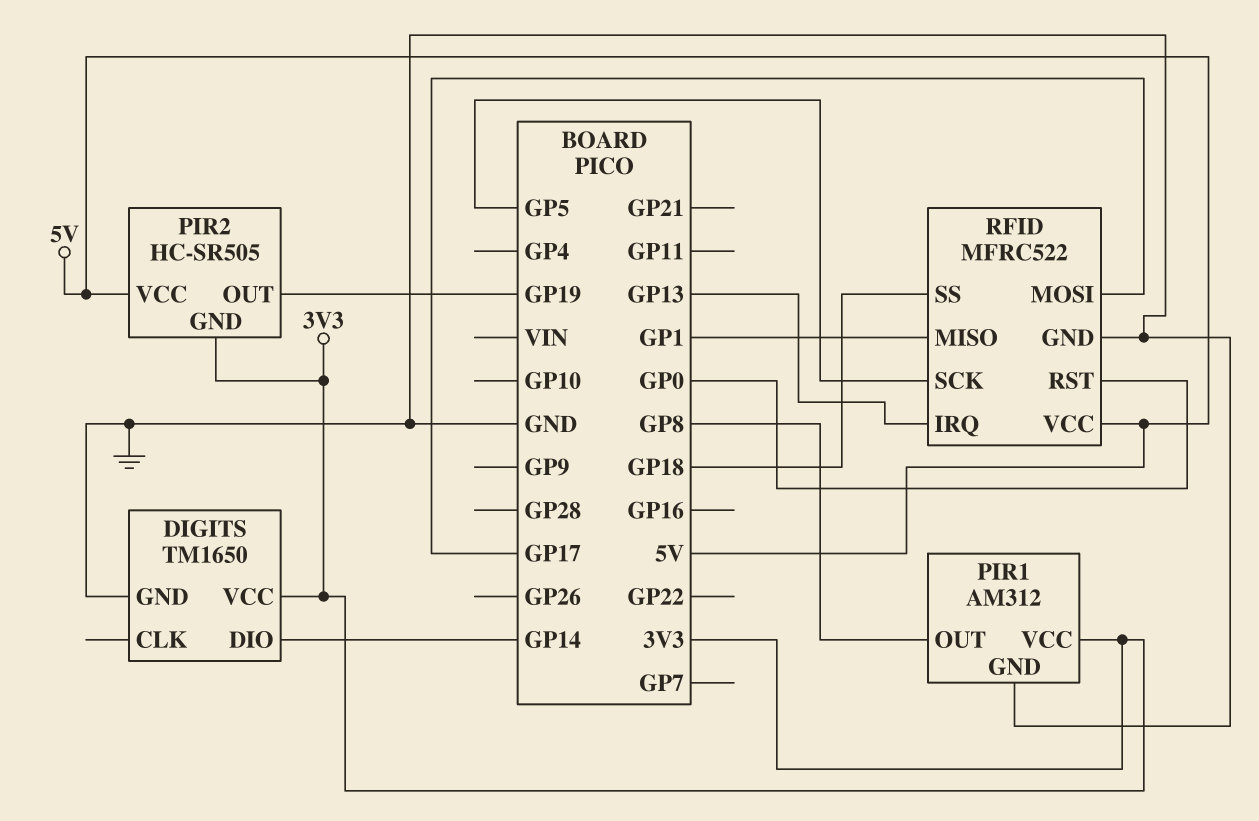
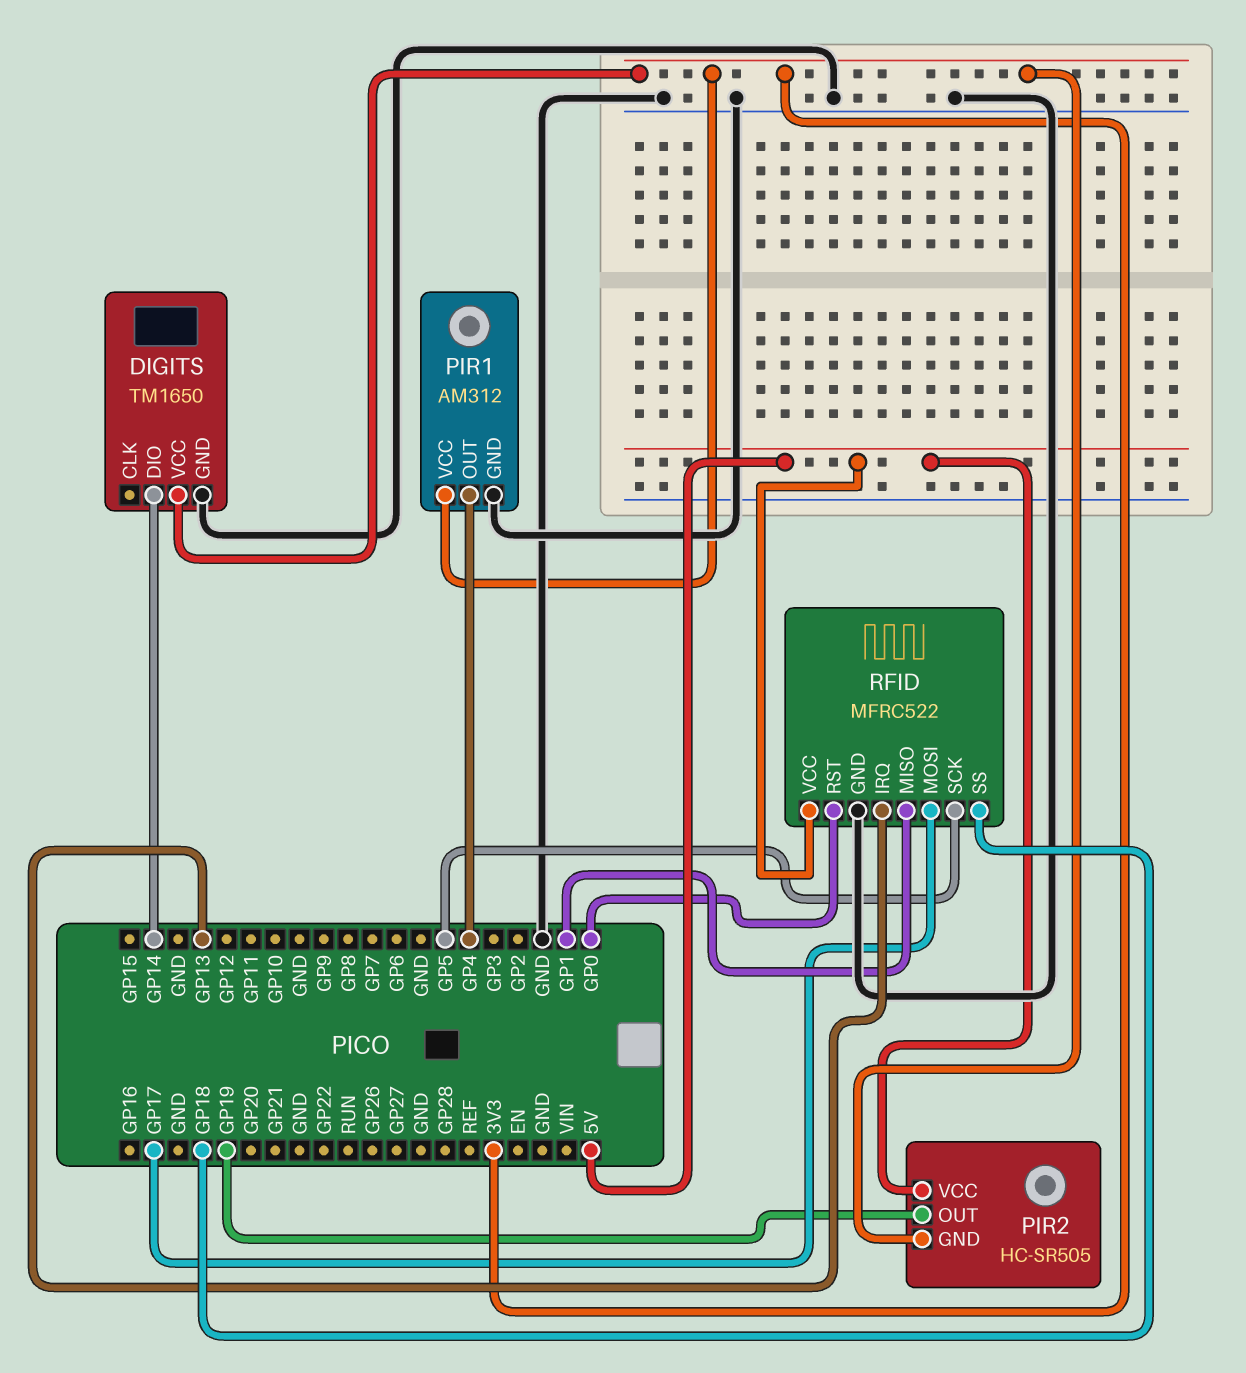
PIR1 pin OUT: GP8 -> GP4

